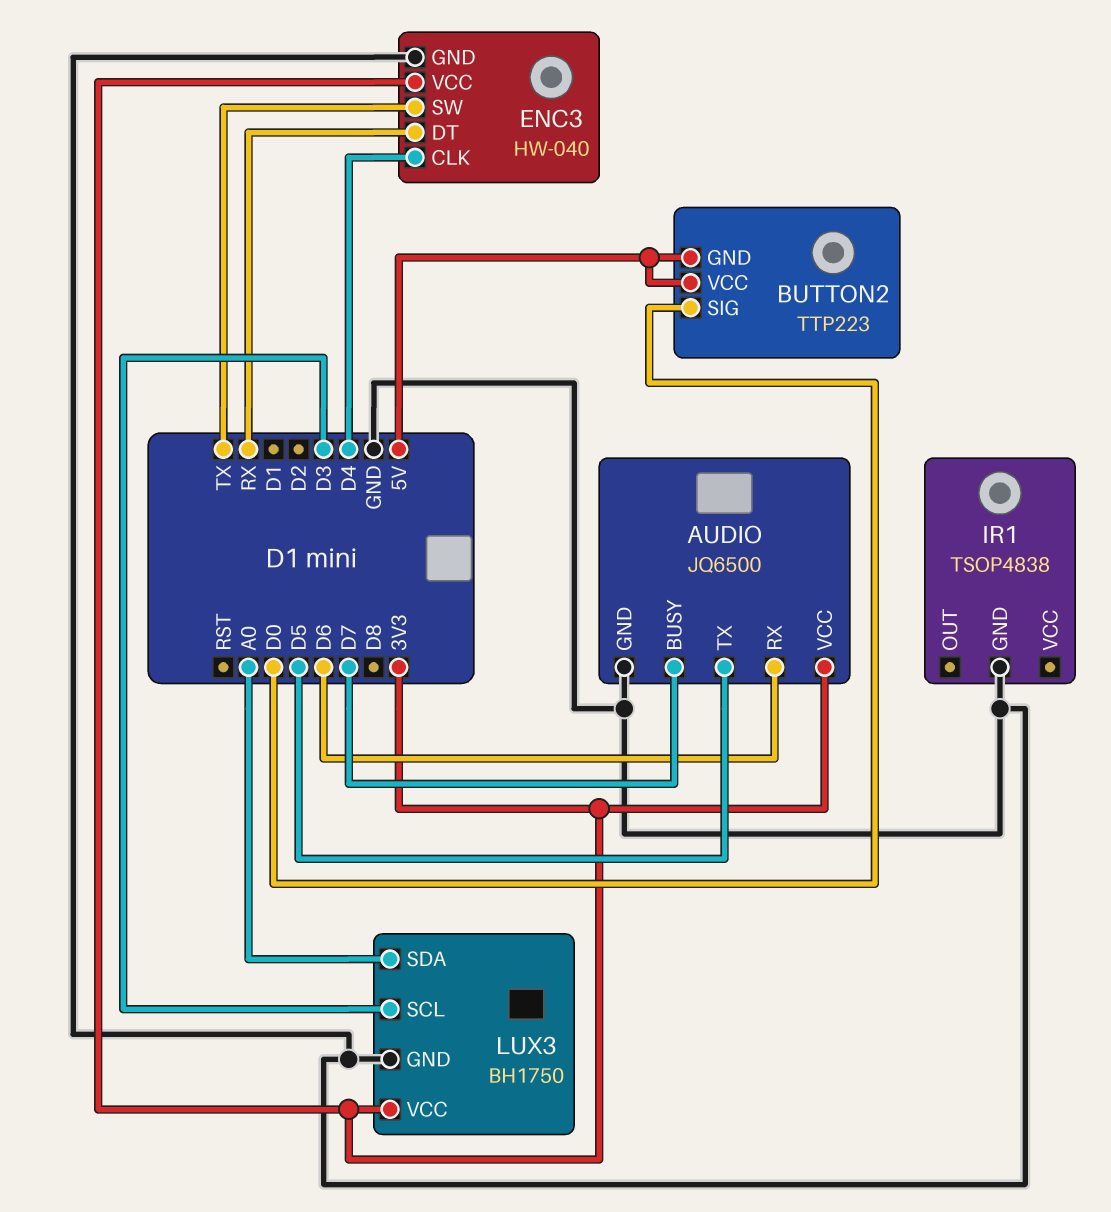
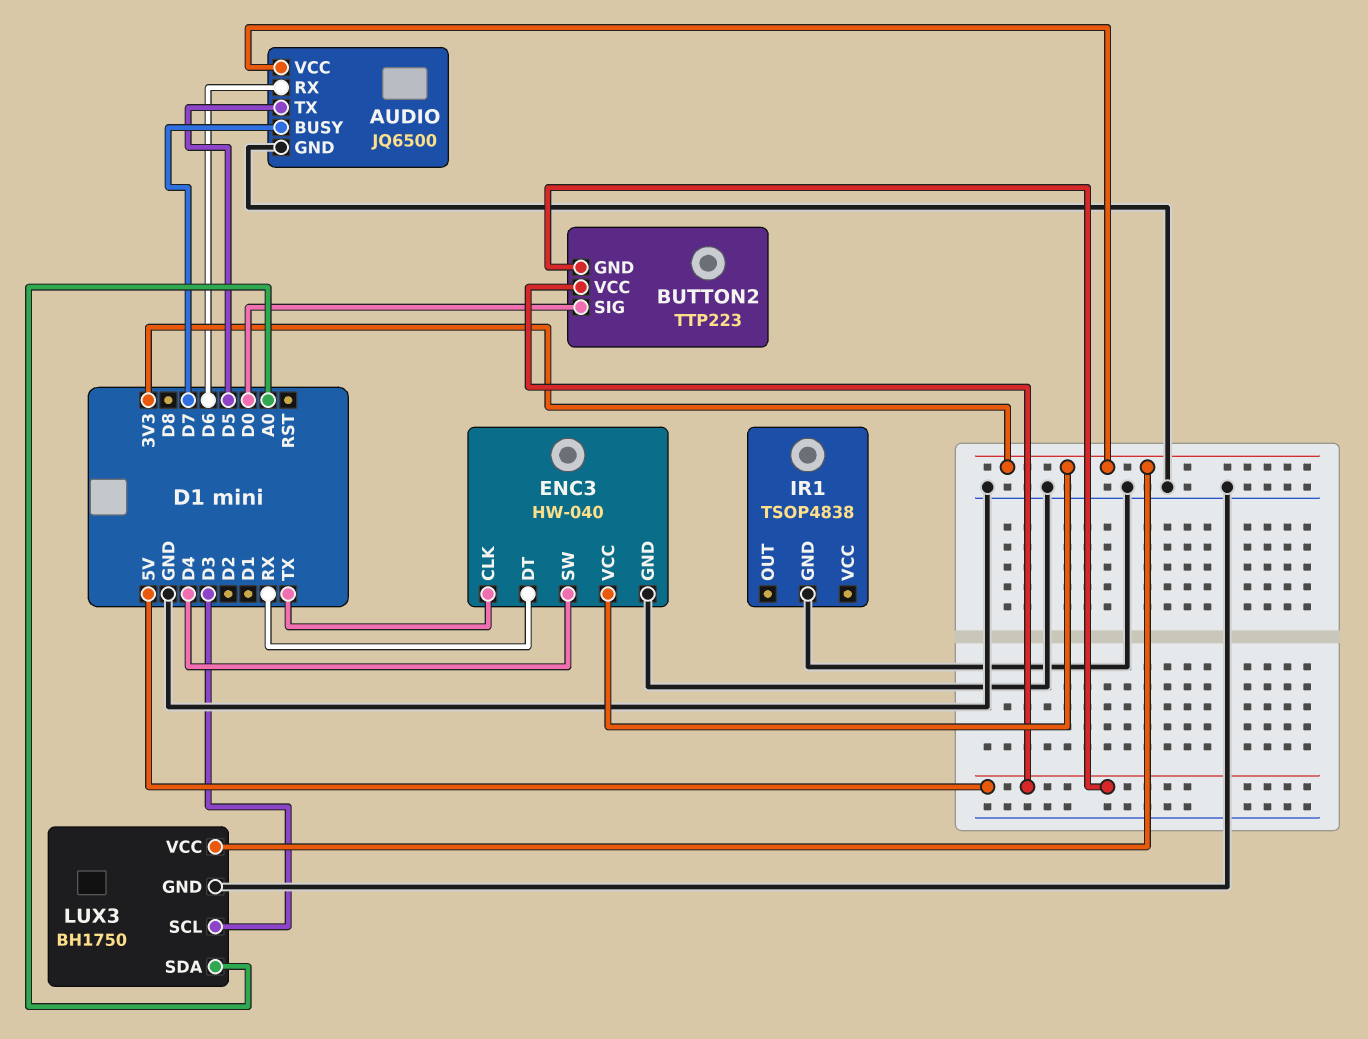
ENC3 pin CLK: D4 -> TX
ENC3 pin SW: TX -> D4

